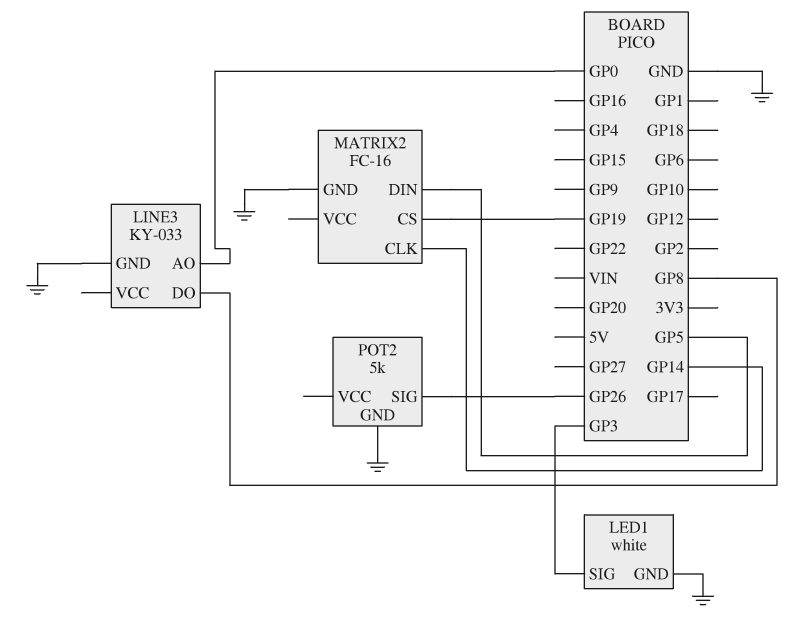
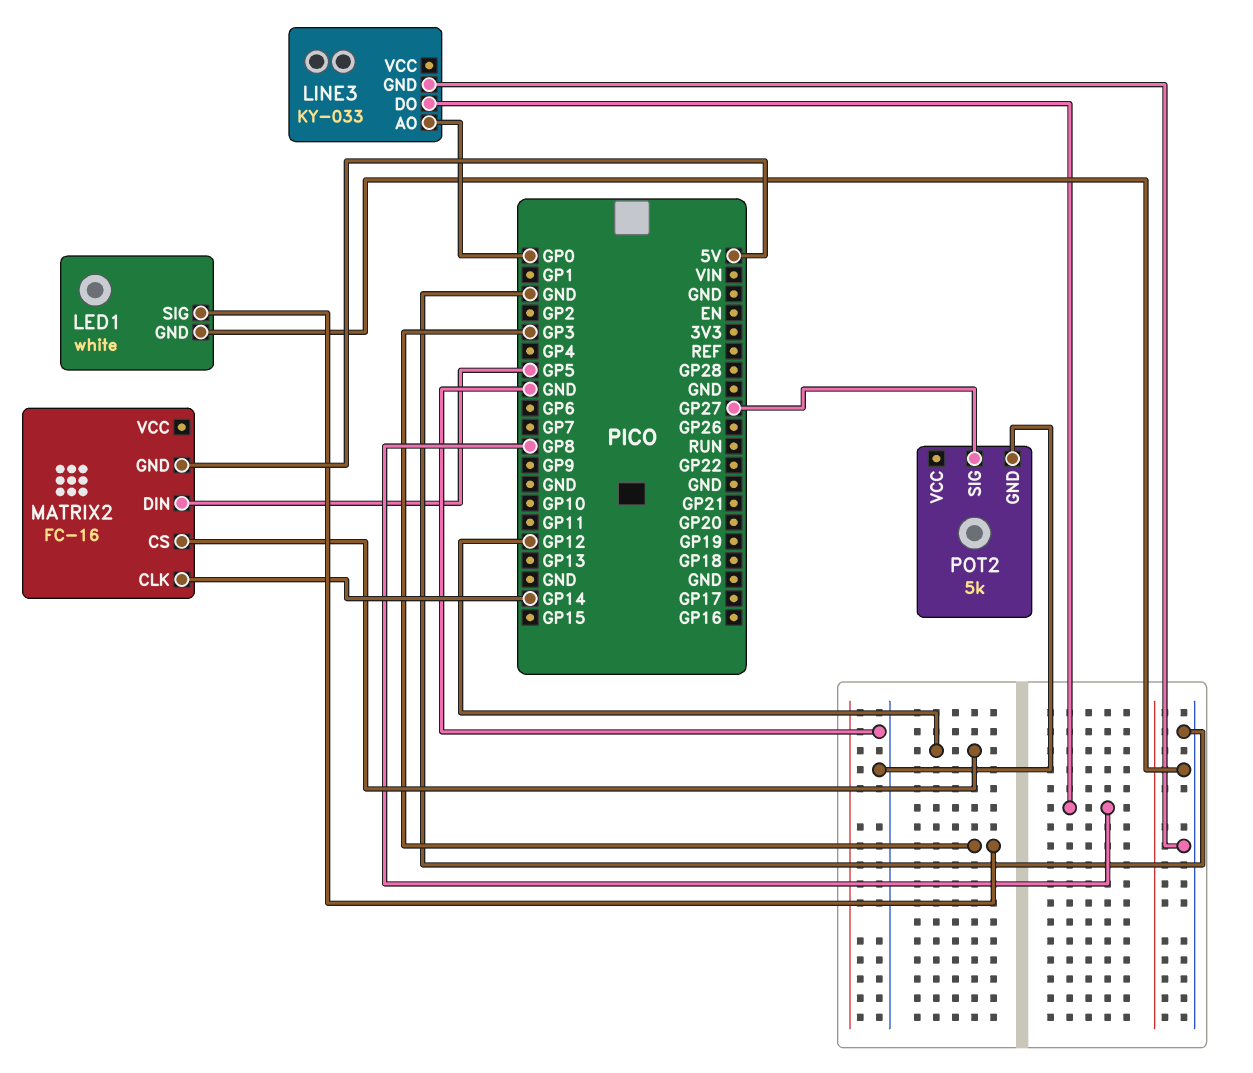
MATRIX2 pin CS: GP19 -> GP12
MATRIX2 pin GND: GND -> 5V
POT2 pin SIG: GP26 -> GP27

